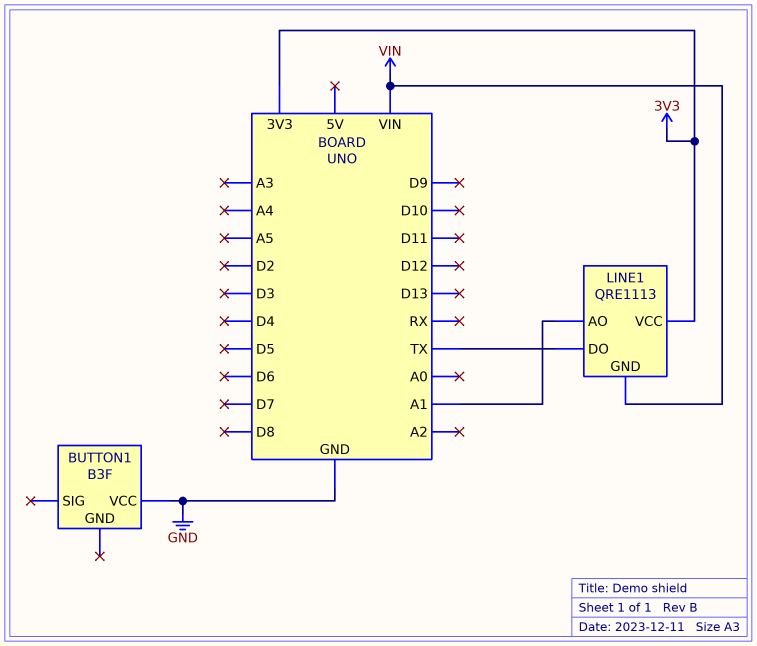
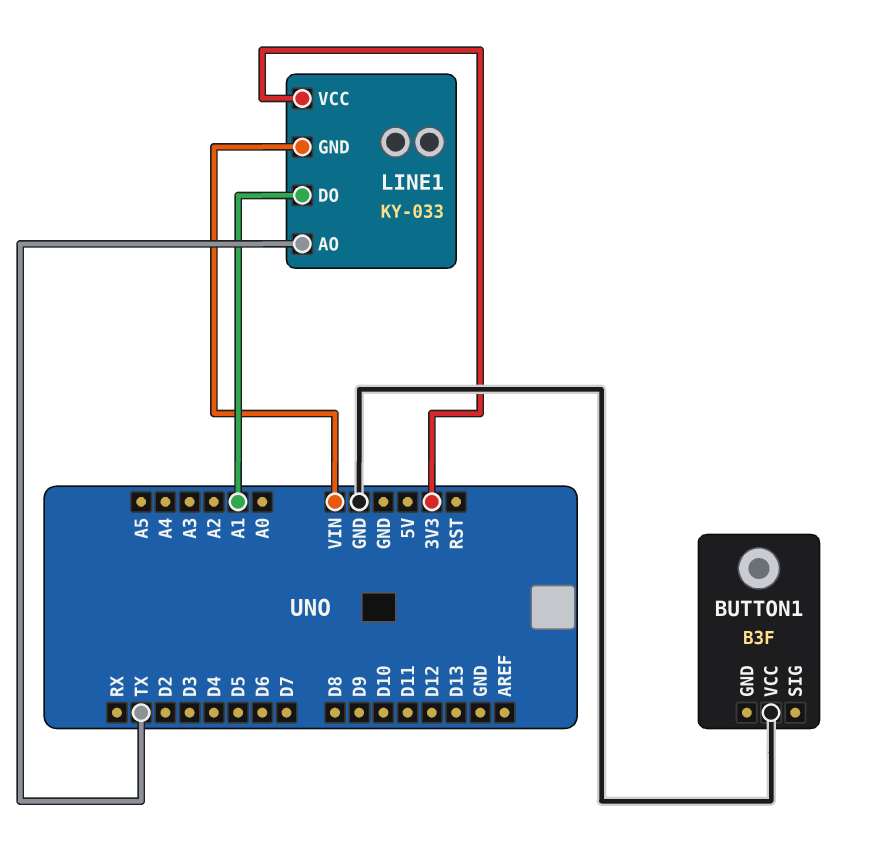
LINE1: QRE1113 -> KY-033
LINE1 pin AO: A1 -> TX
LINE1 pin DO: TX -> A1

